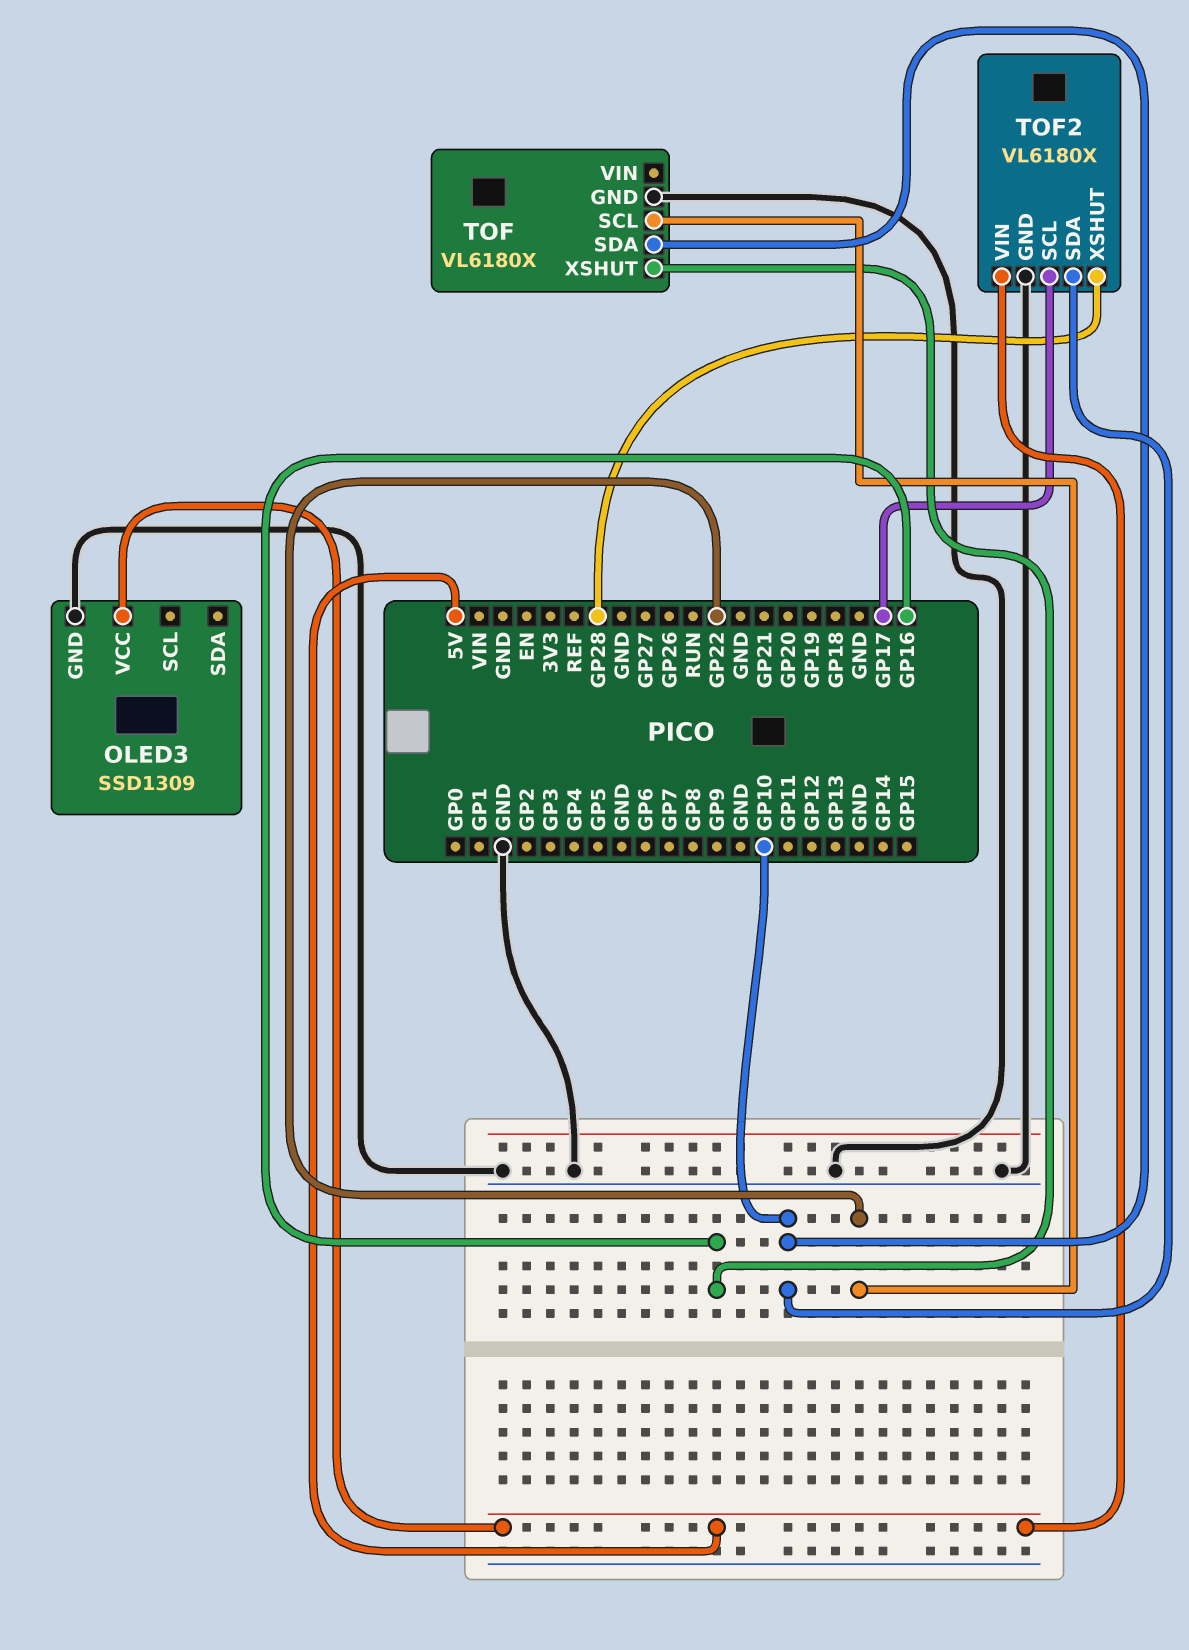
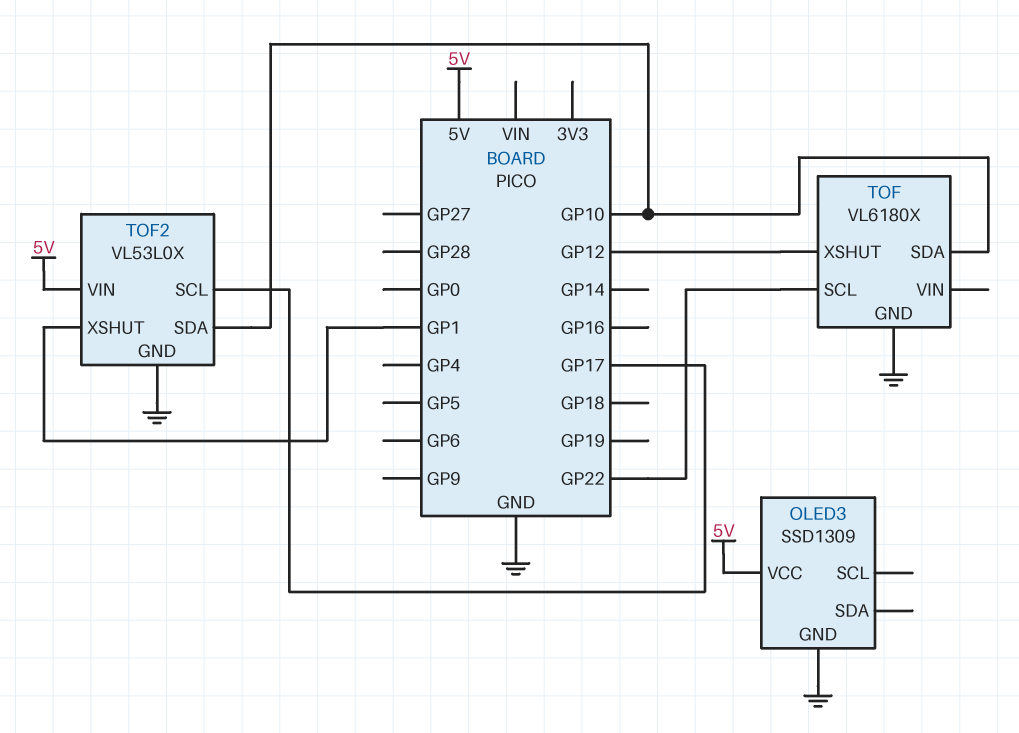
TOF pin XSHUT: GP16 -> GP12
TOF2: VL6180X -> VL53L0X
TOF2 pin XSHUT: GP28 -> GP1

